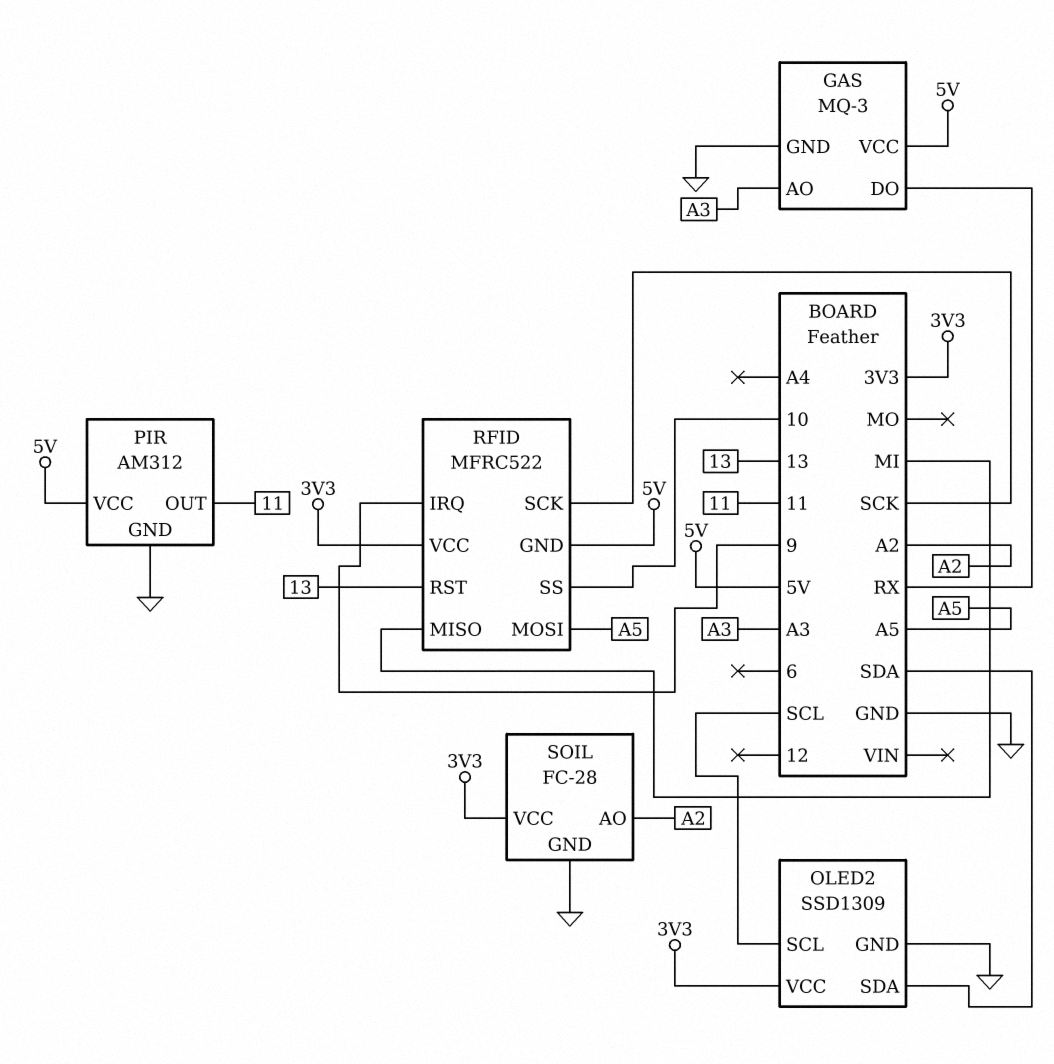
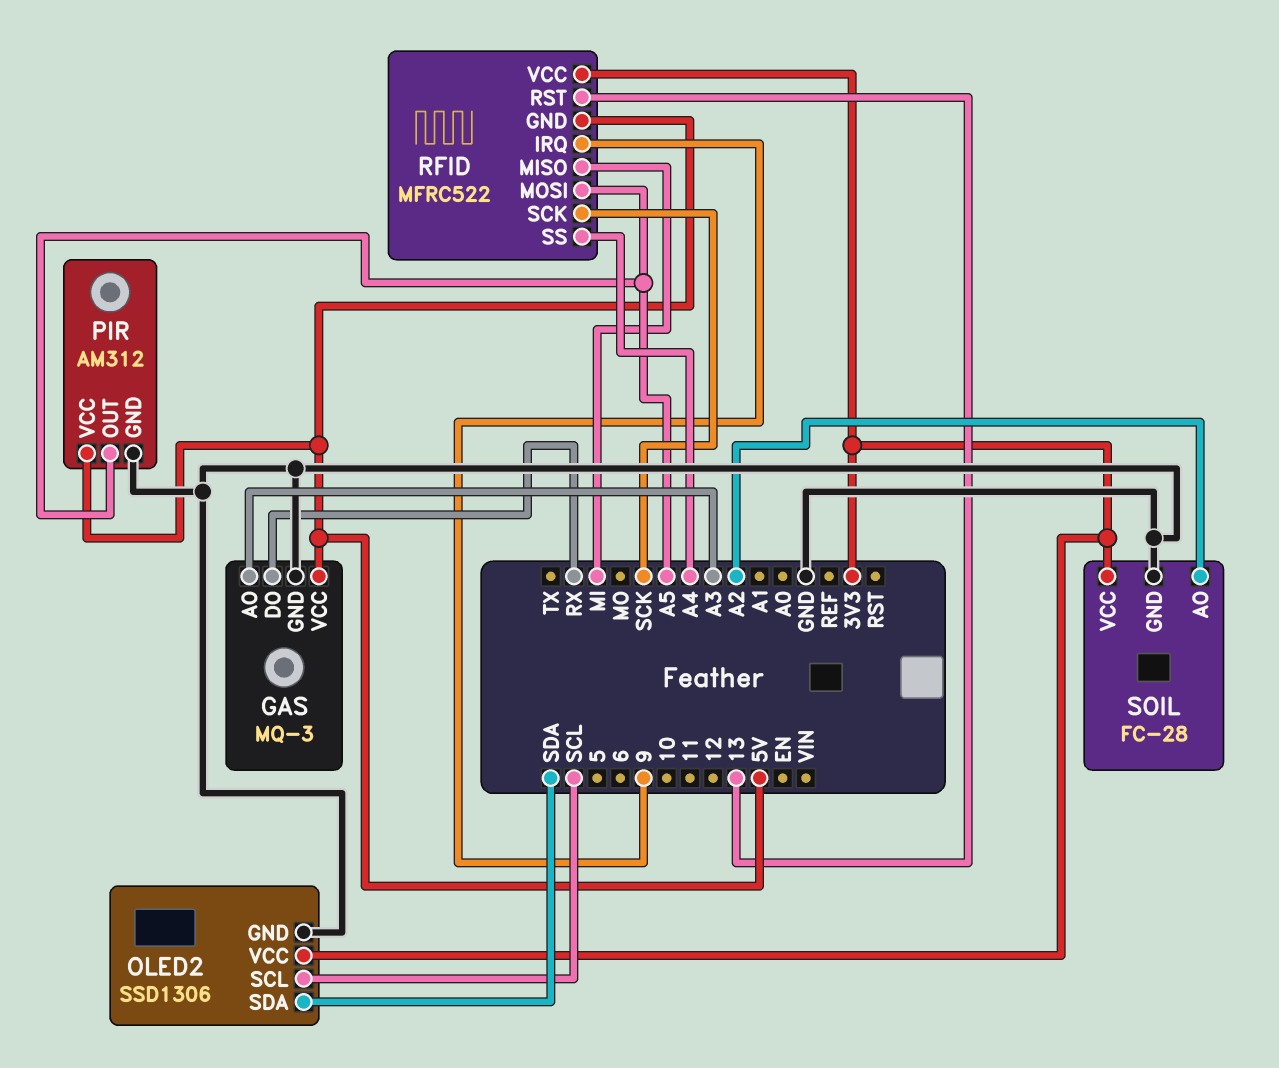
OLED2: SSD1309 -> SSD1306
PIR pin OUT: 11 -> A5
RFID pin SS: 10 -> A4

